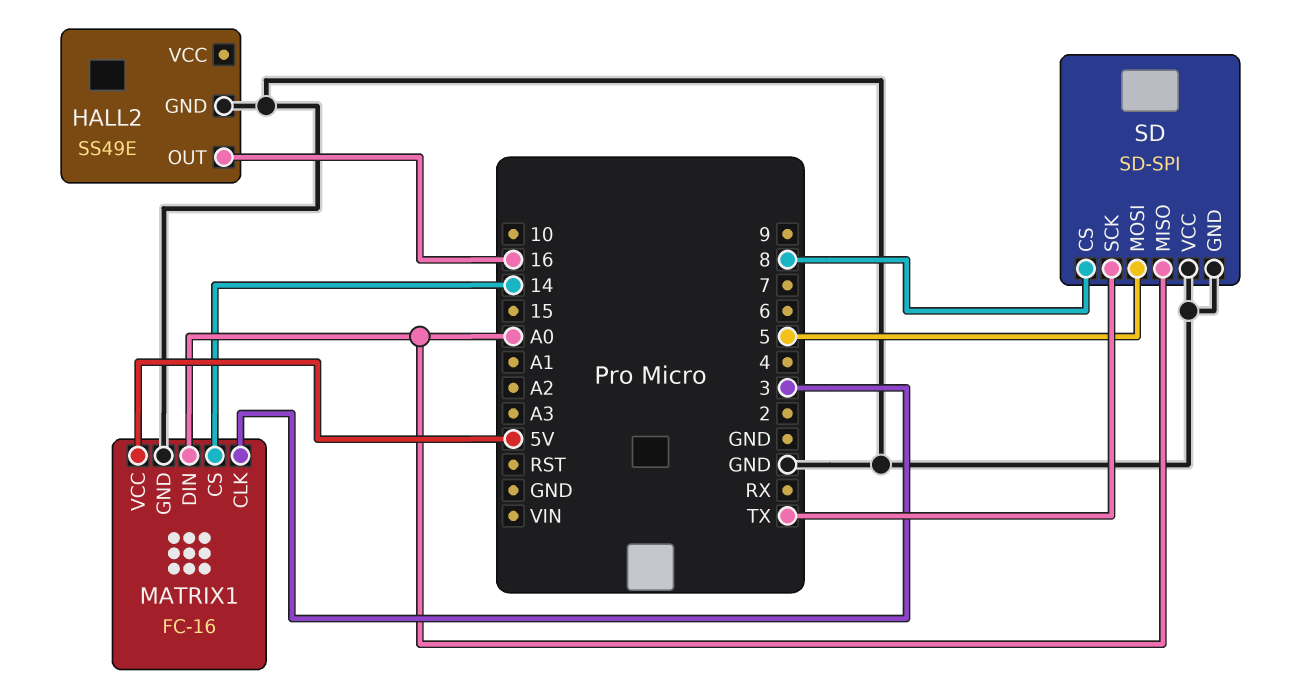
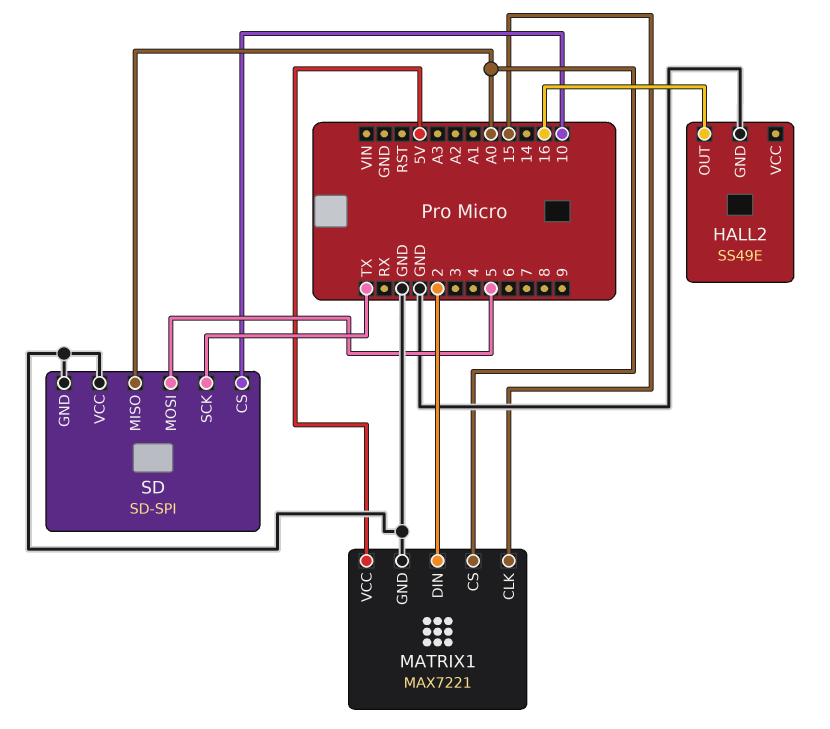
MATRIX1: FC-16 -> MAX7221
MATRIX1 pin CLK: 3 -> 15
MATRIX1 pin CS: 14 -> A0
MATRIX1 pin DIN: A0 -> 2
SD pin CS: 8 -> 10

